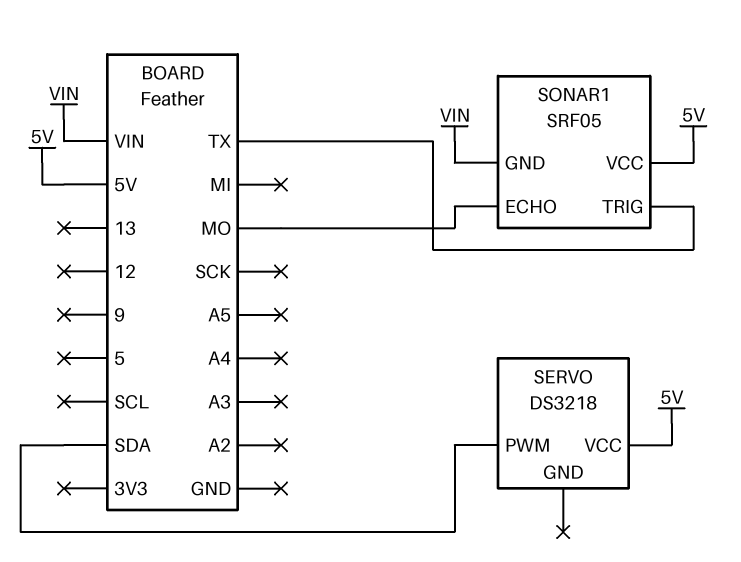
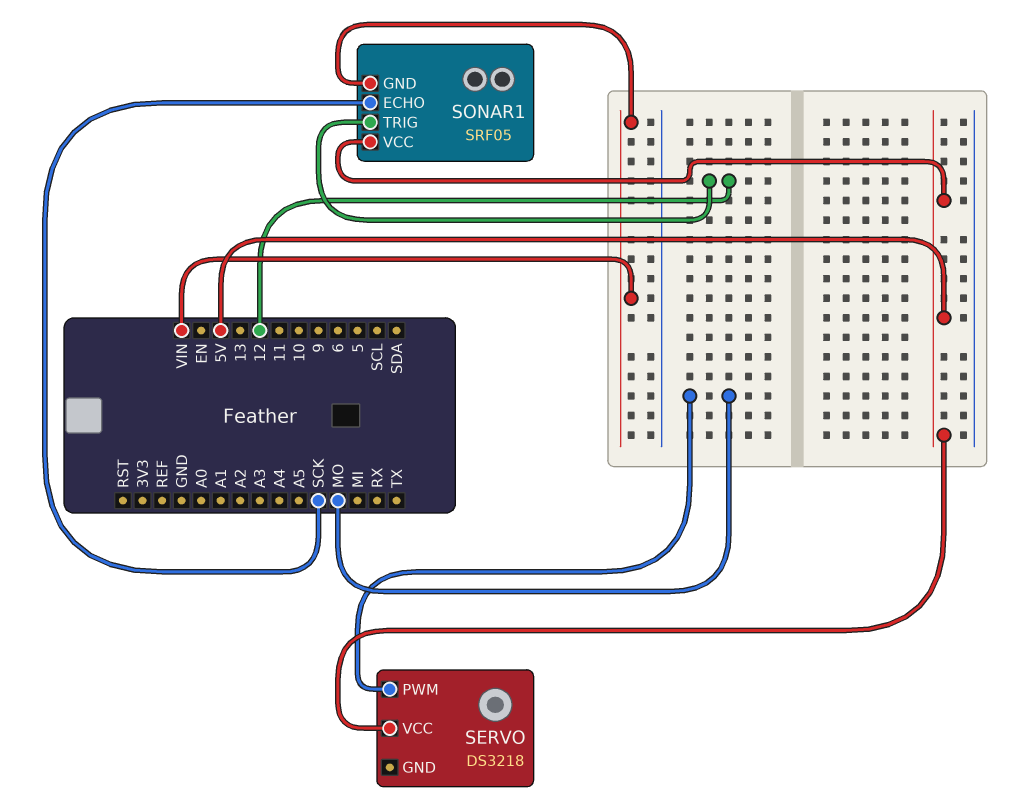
SERVO pin PWM: SDA -> MO
SONAR1 pin ECHO: MO -> SCK
SONAR1 pin TRIG: TX -> 12

